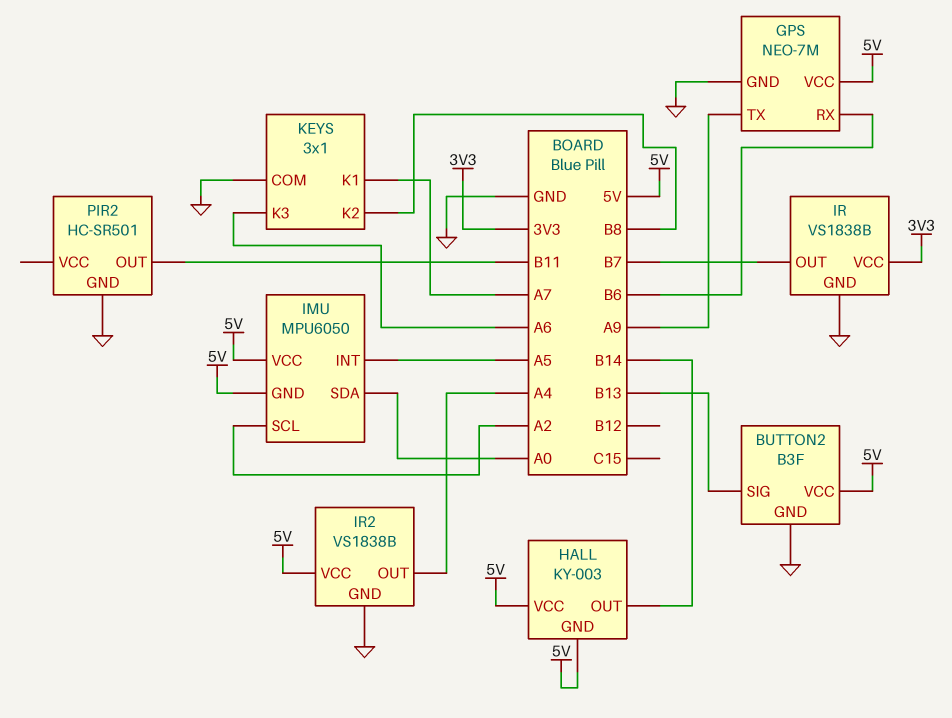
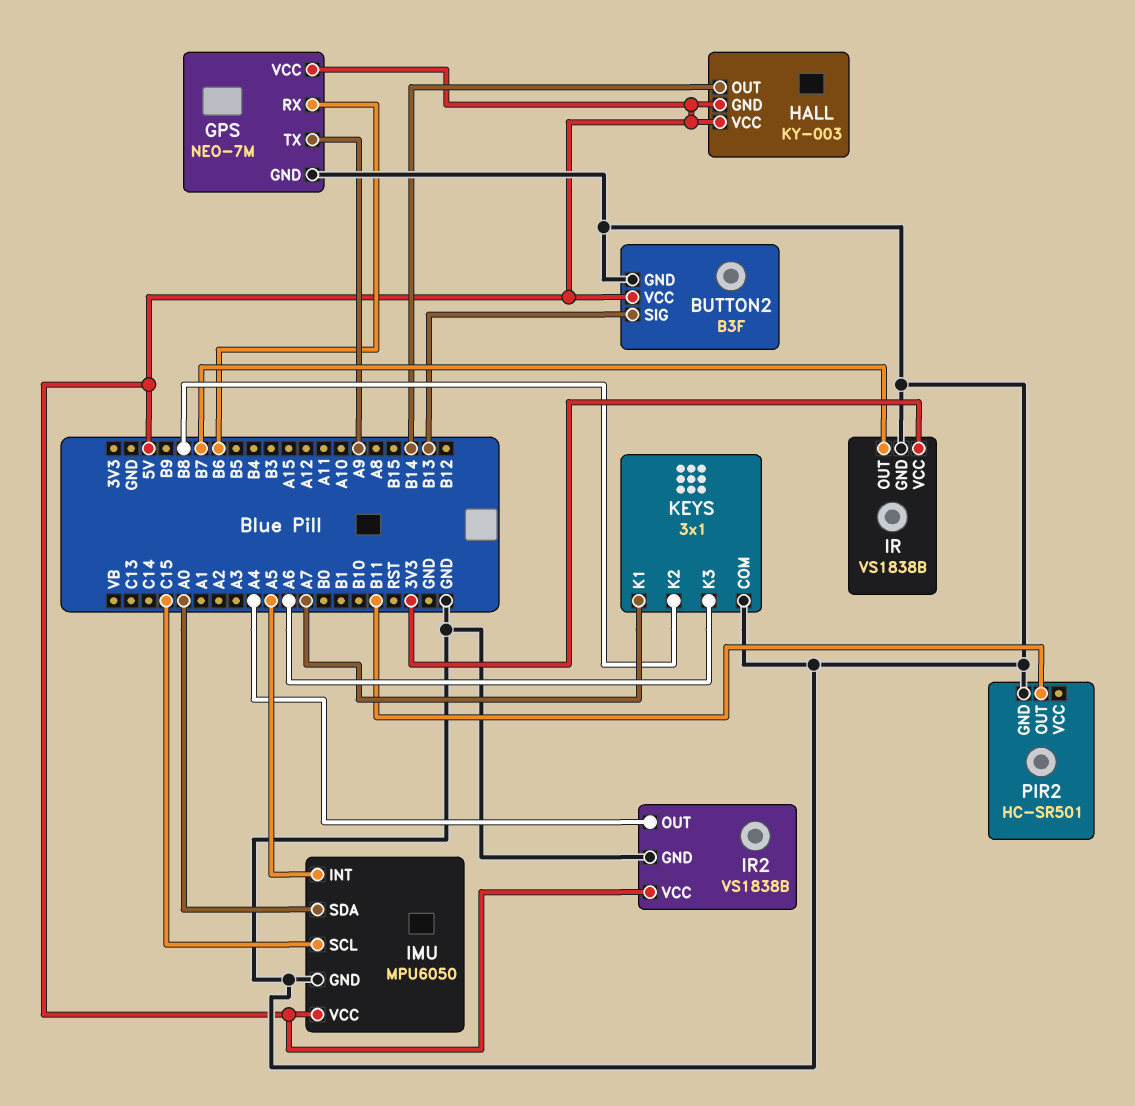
IMU pin GND: 5V -> GND
IMU pin SCL: A2 -> C15

